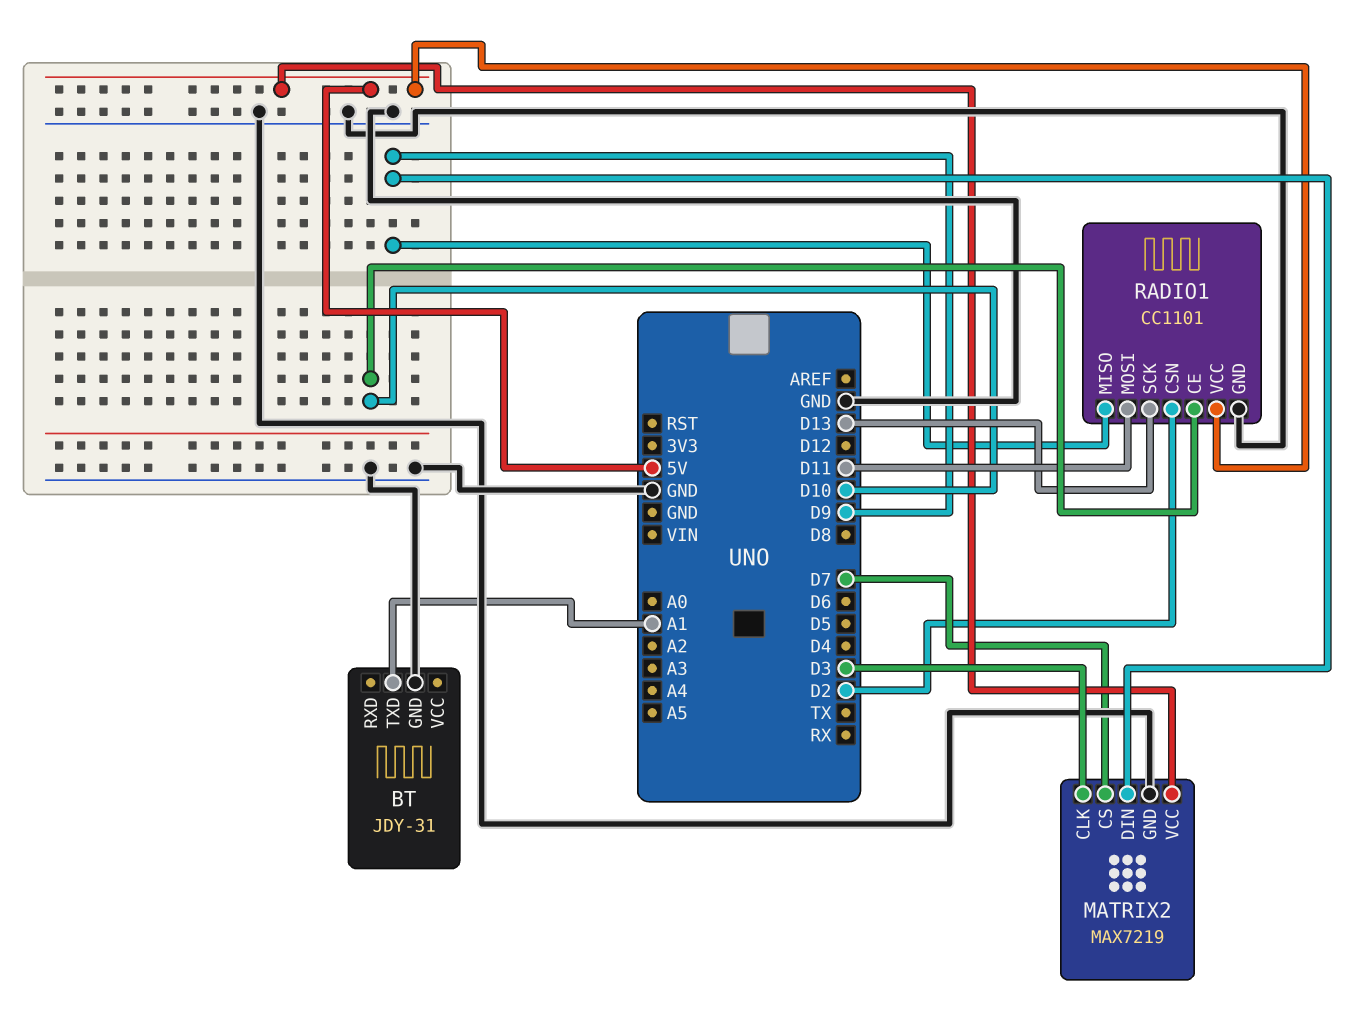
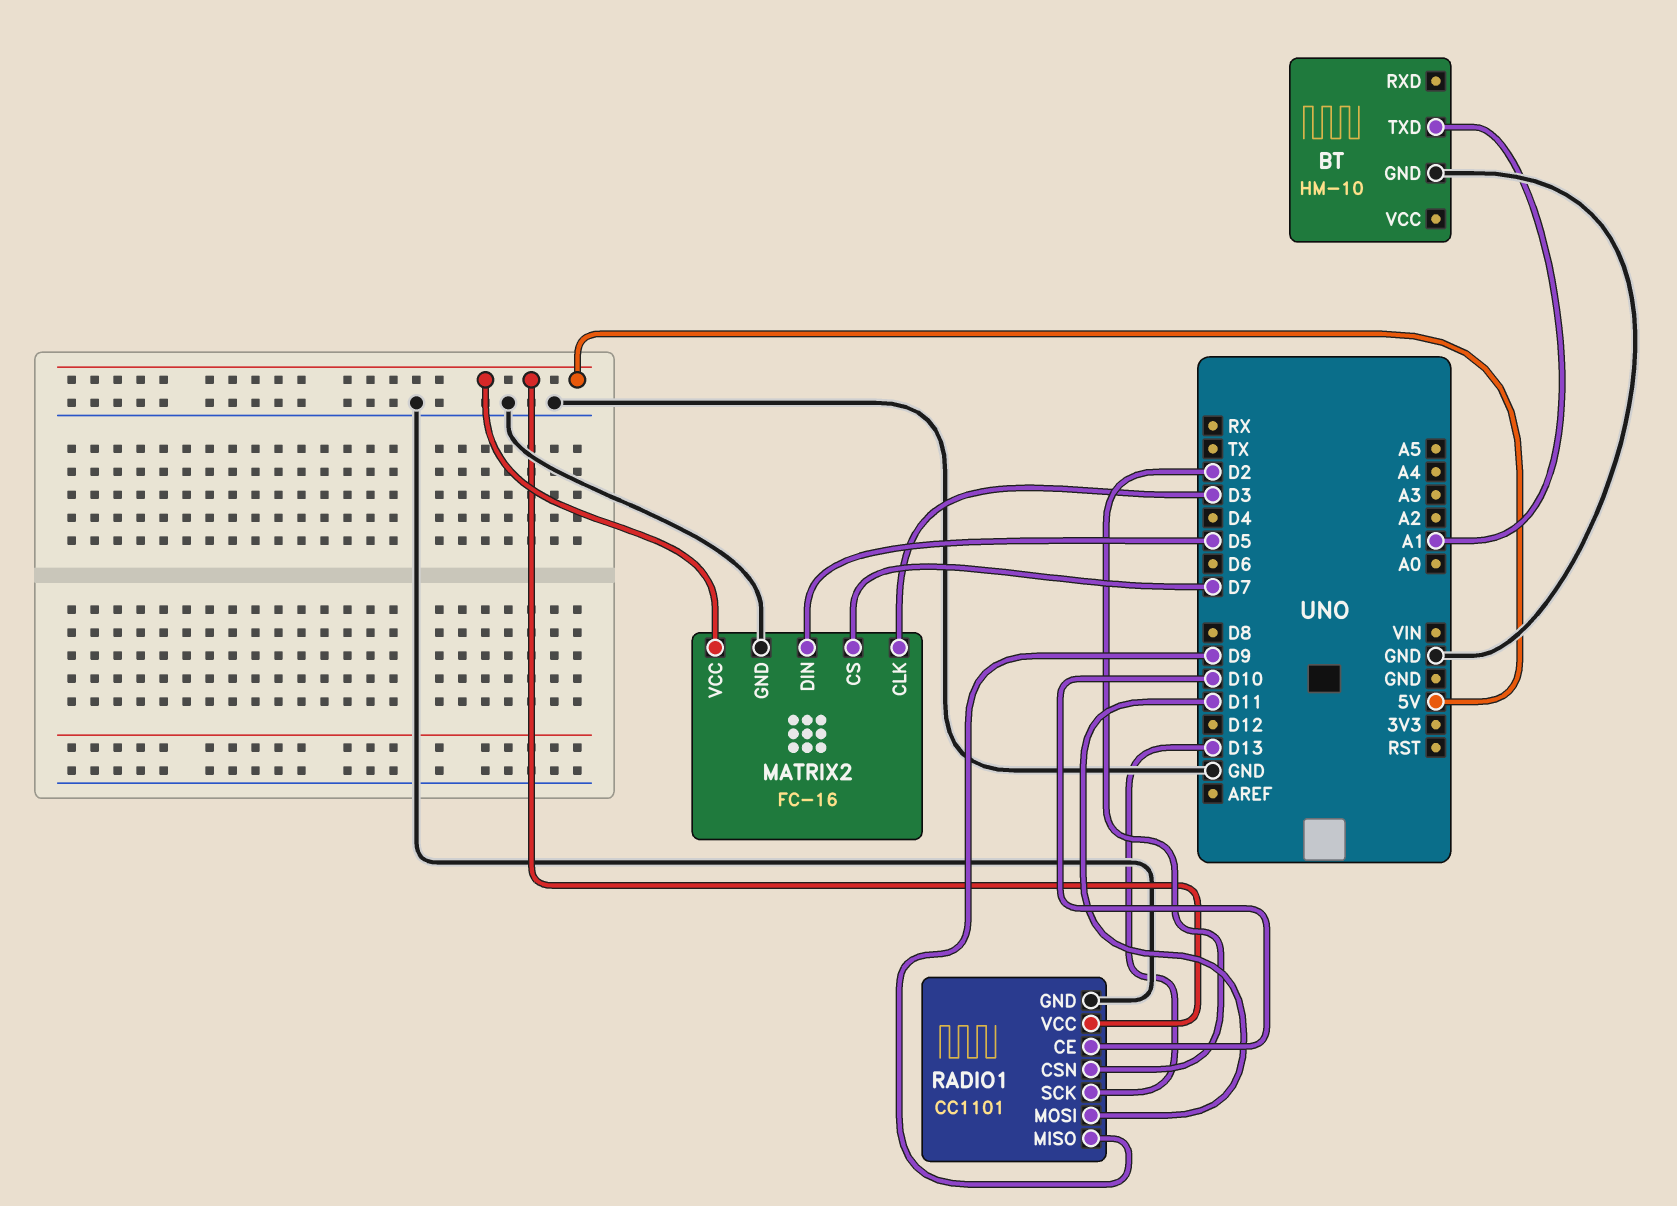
BT: JDY-31 -> HM-10
MATRIX2: MAX7219 -> FC-16
MATRIX2 pin DIN: D9 -> D5

